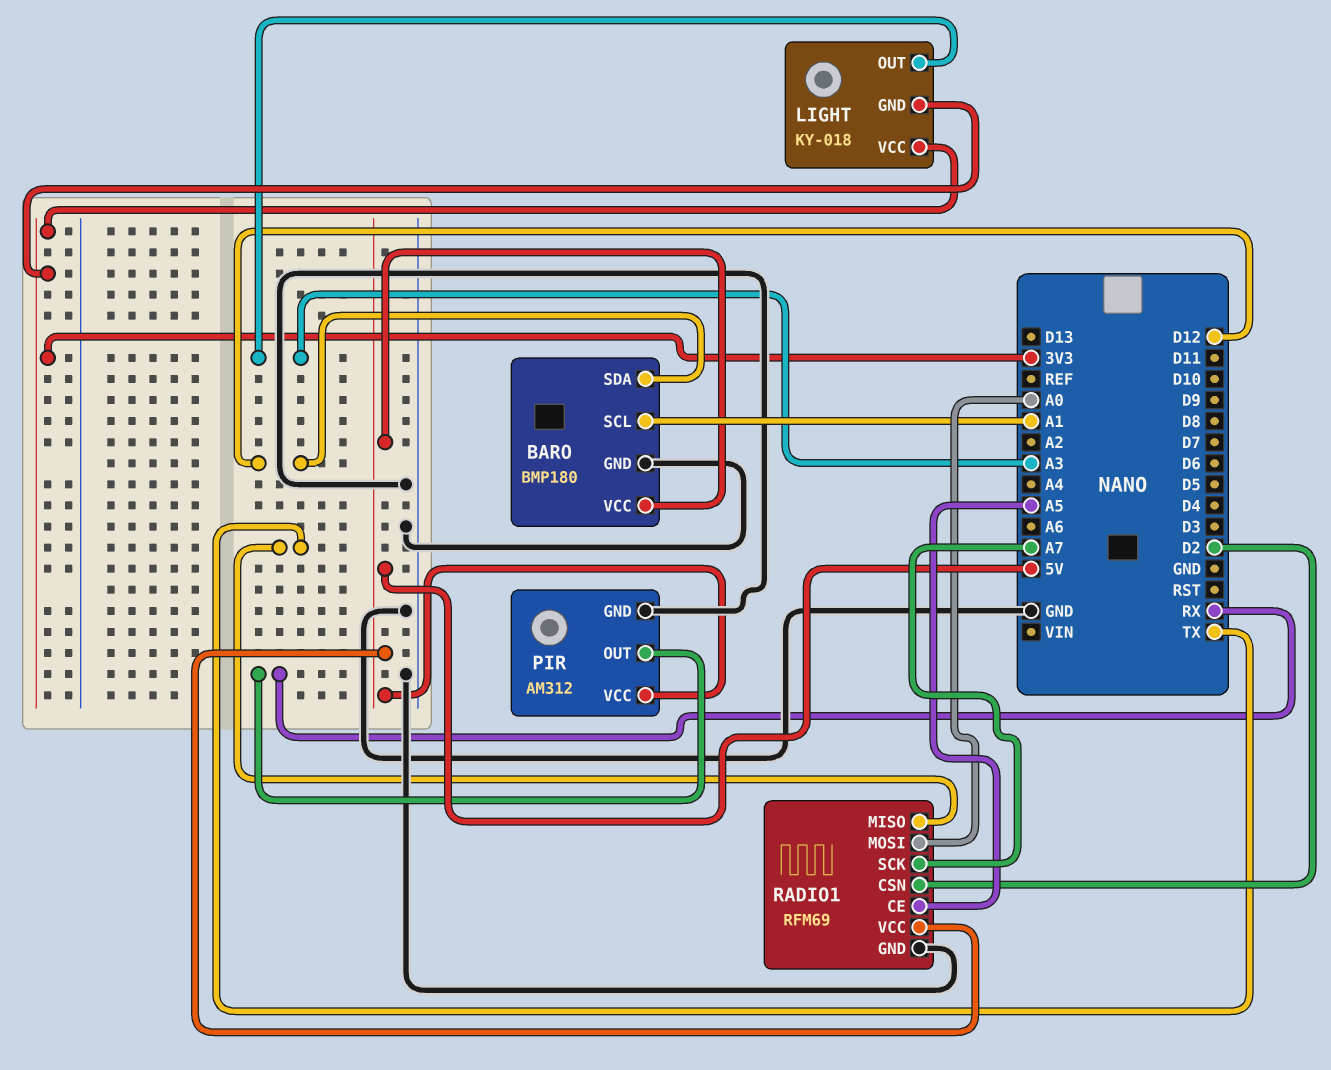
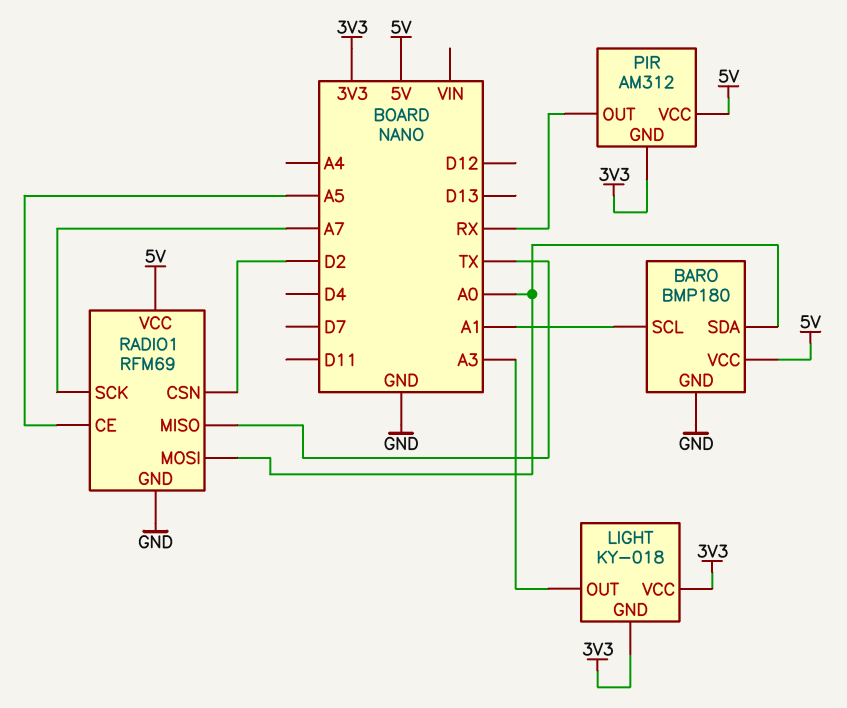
BARO pin SDA: D12 -> A0
PIR pin GND: GND -> 3V3

